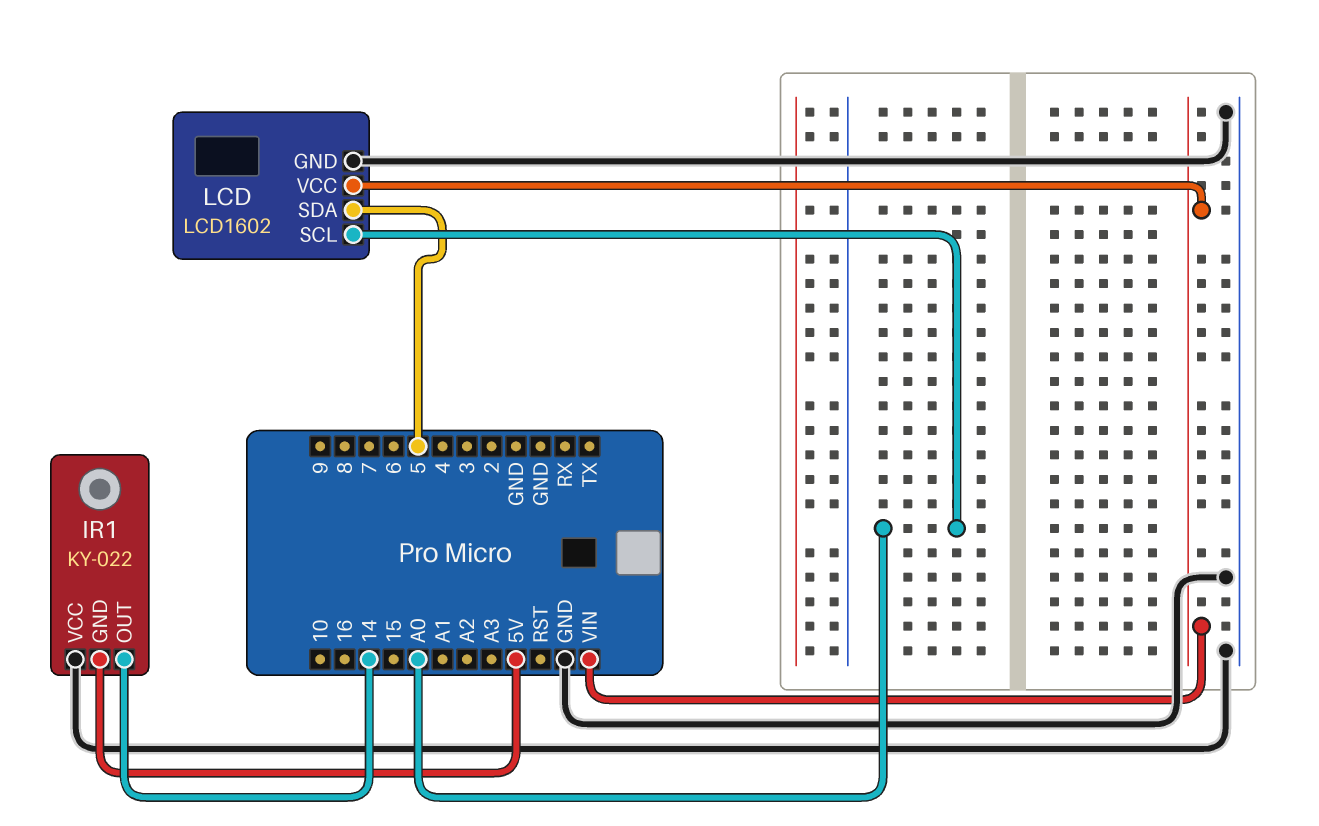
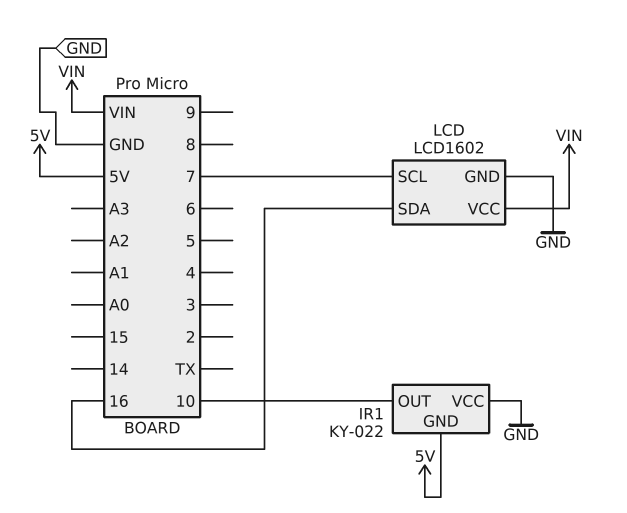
IR1 pin OUT: 14 -> 10
LCD pin SCL: A0 -> 7
LCD pin SDA: 5 -> 16

